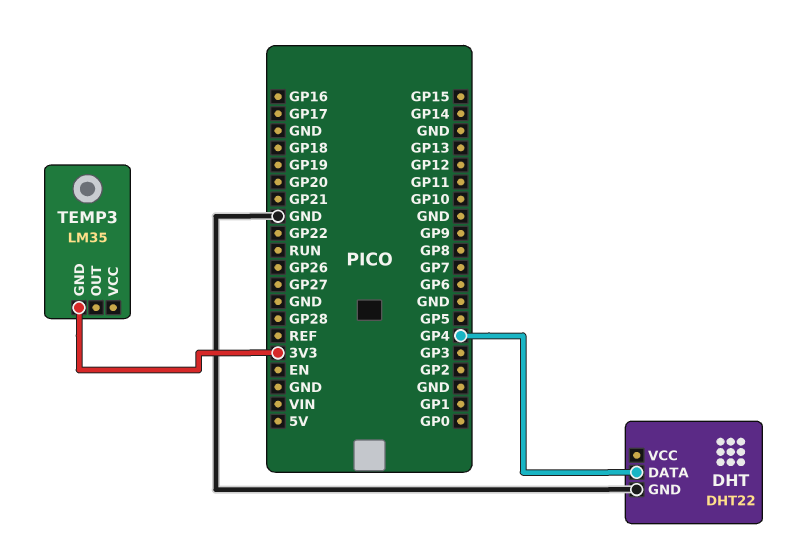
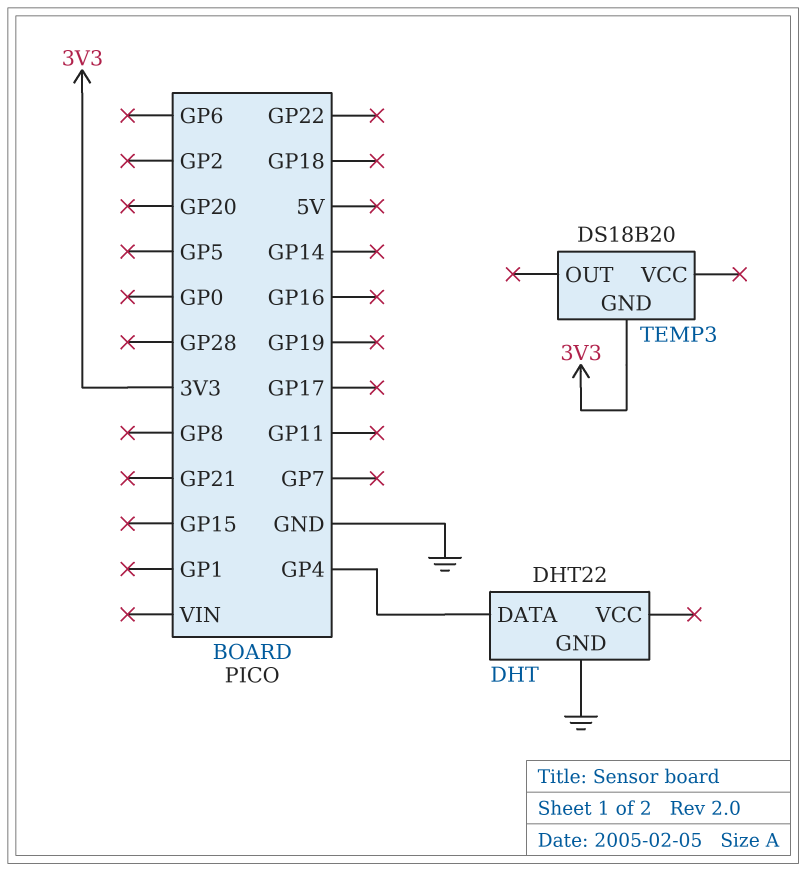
TEMP3: LM35 -> DS18B20

